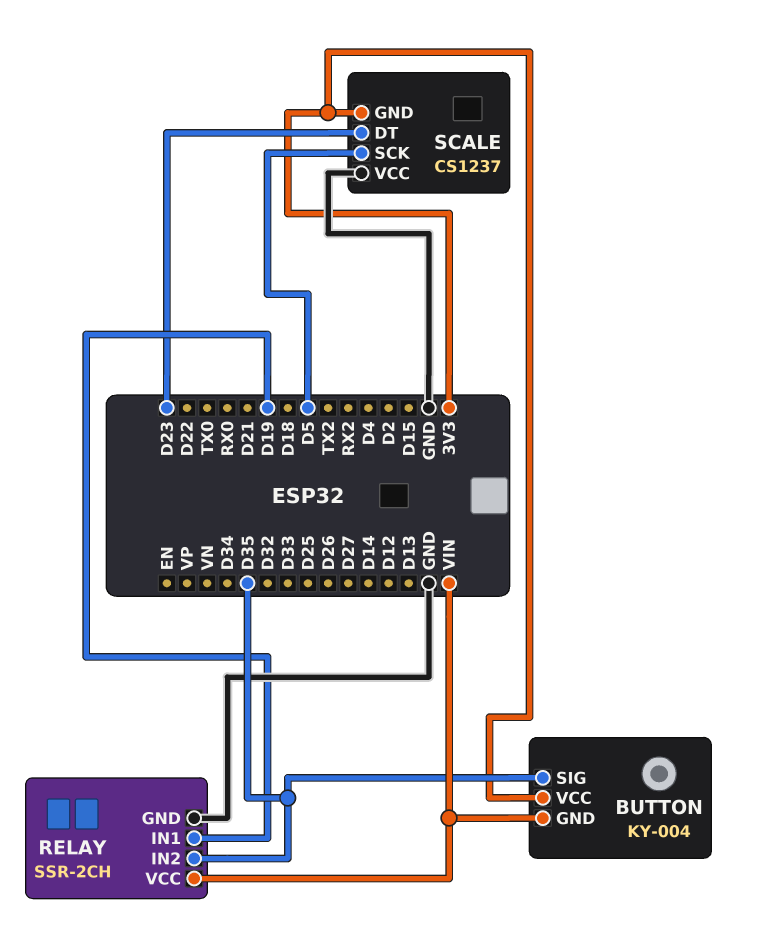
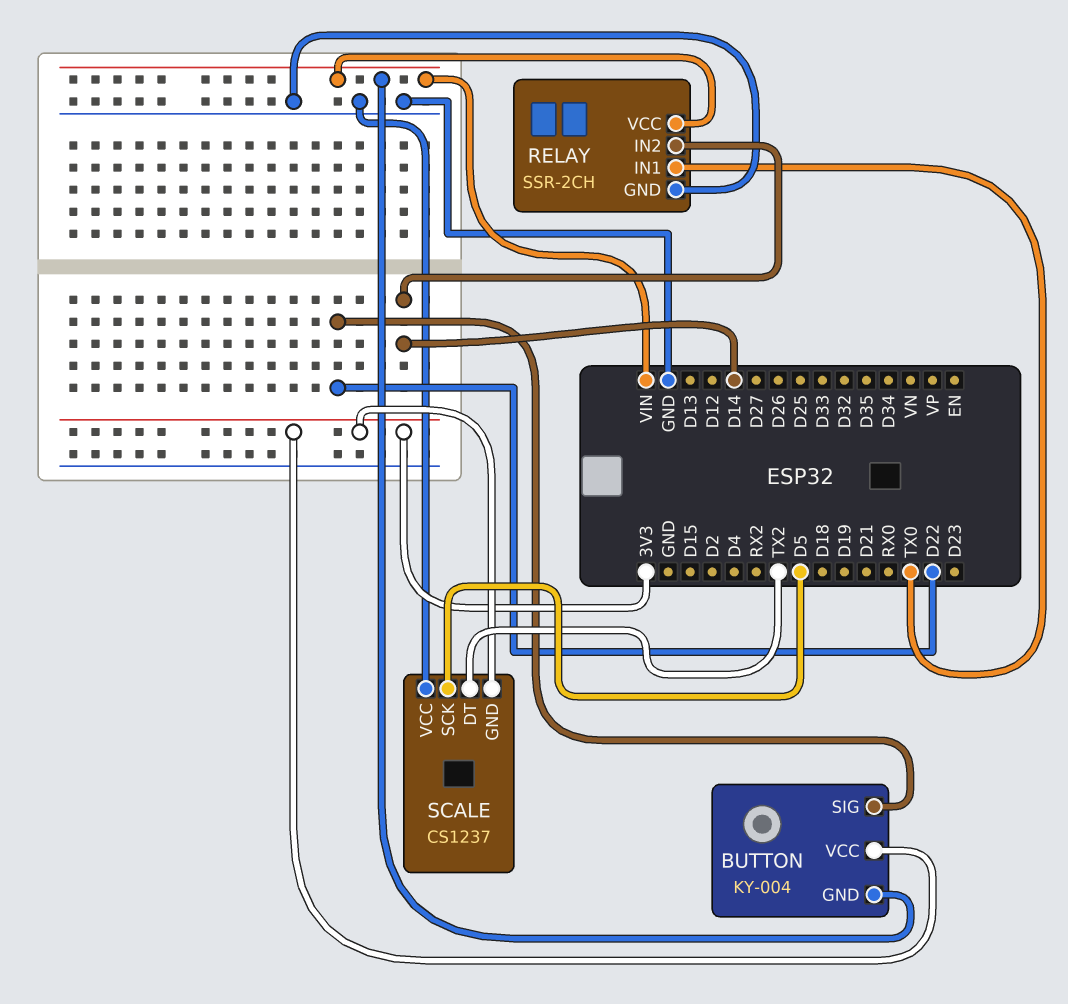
BUTTON pin SIG: D35 -> D22
RELAY pin IN1: D19 -> TX0
RELAY pin IN2: D35 -> D14
SCALE pin DT: D23 -> TX2

